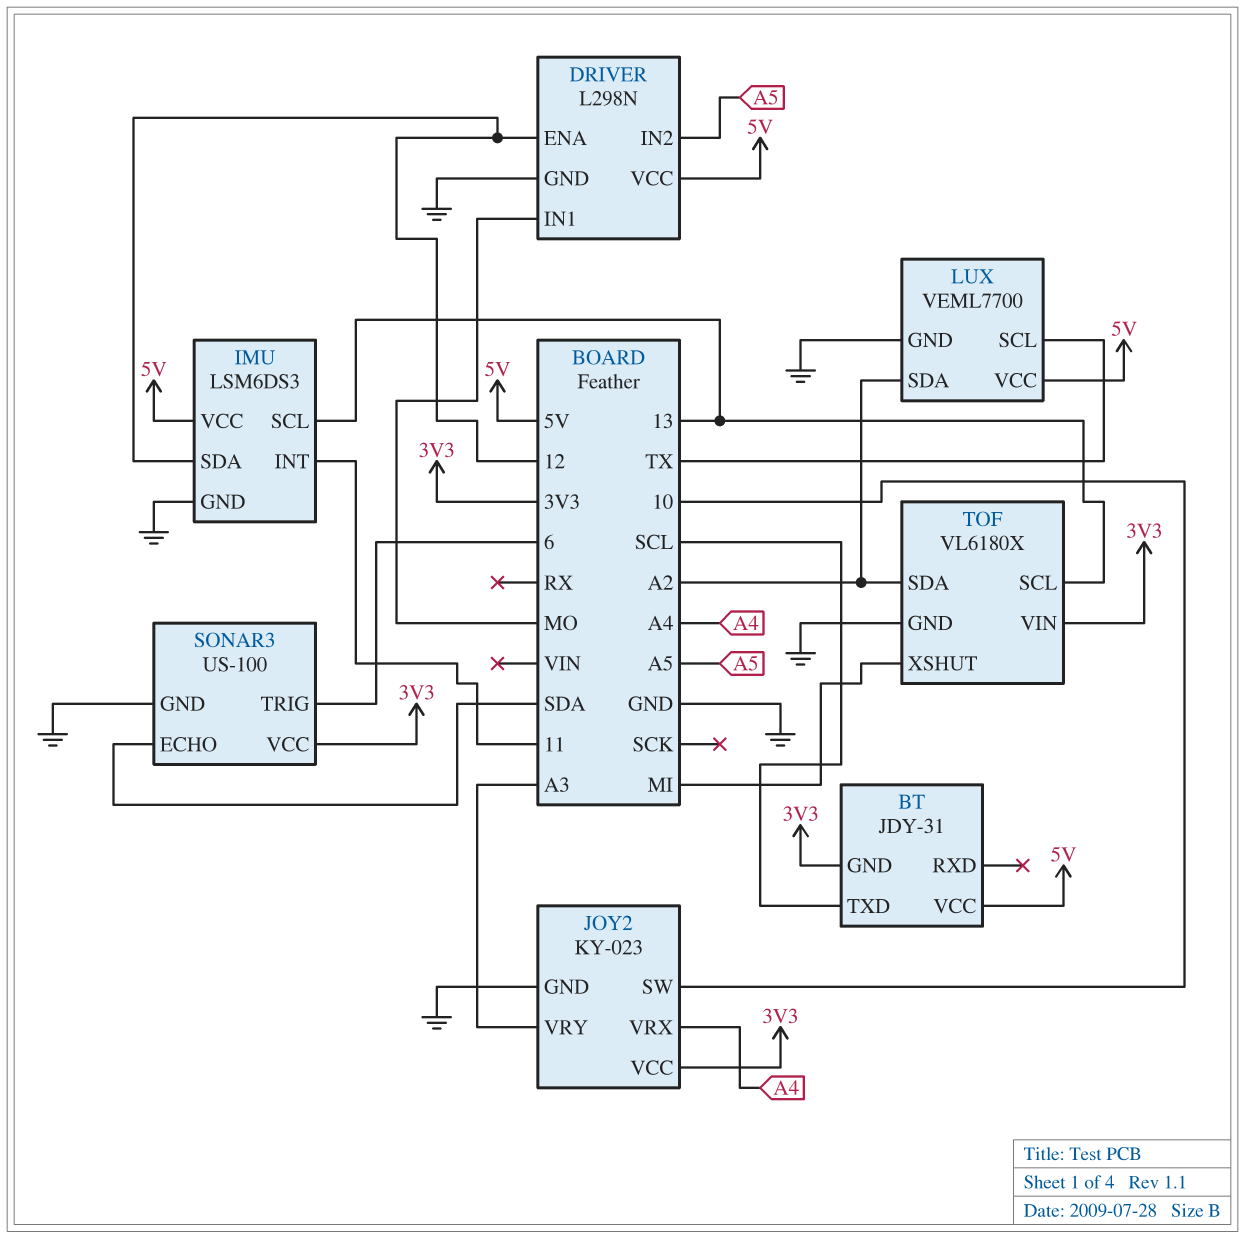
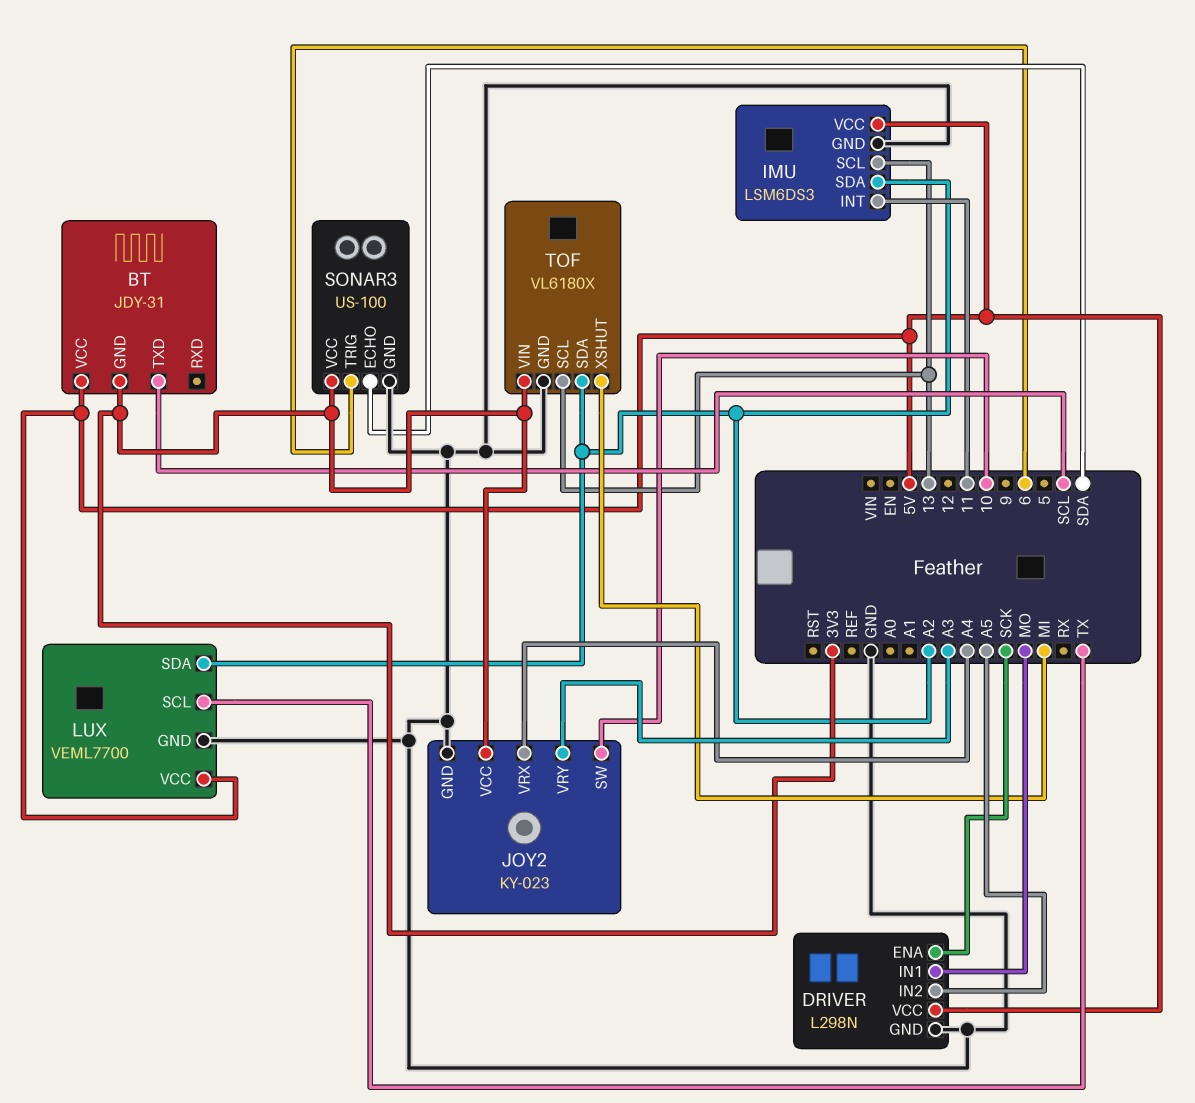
DRIVER pin ENA: 12 -> SCK
IMU pin SDA: 12 -> A2

